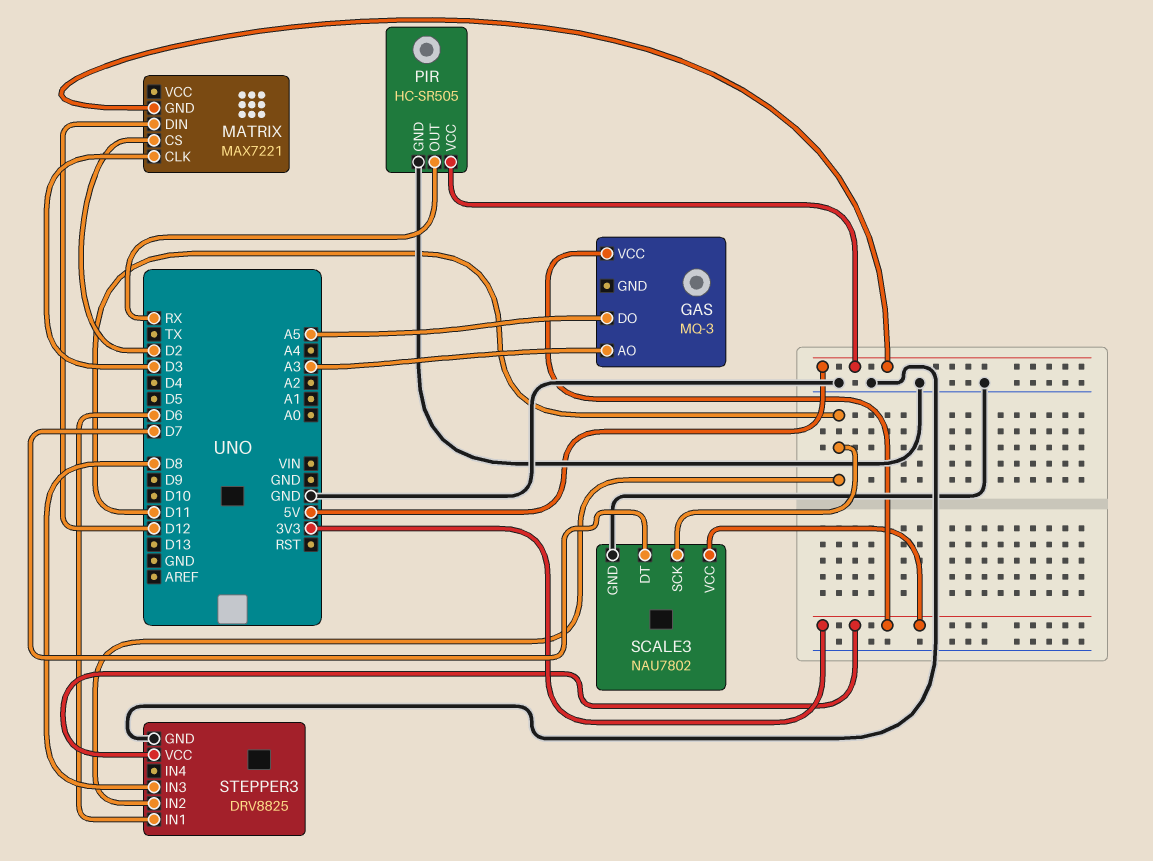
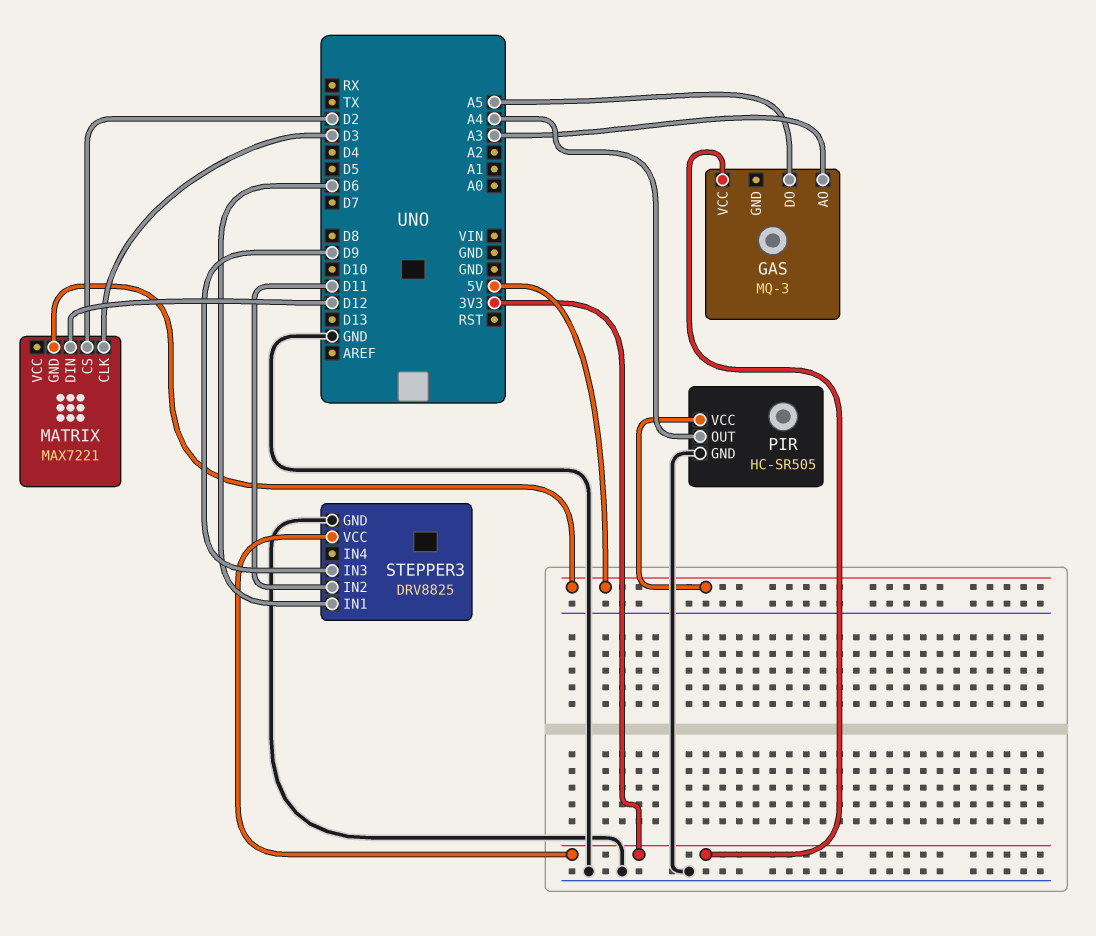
PIR pin OUT: RX -> A4
SCALE3: NAU7802 -> none
SCALE3 pin DT: D7 -> none
SCALE3 pin GND: GND -> none
SCALE3 pin SCK: D11 -> none
SCALE3 pin VCC: 3V3 -> none
STEPPER3 pin IN3: D8 -> D9

